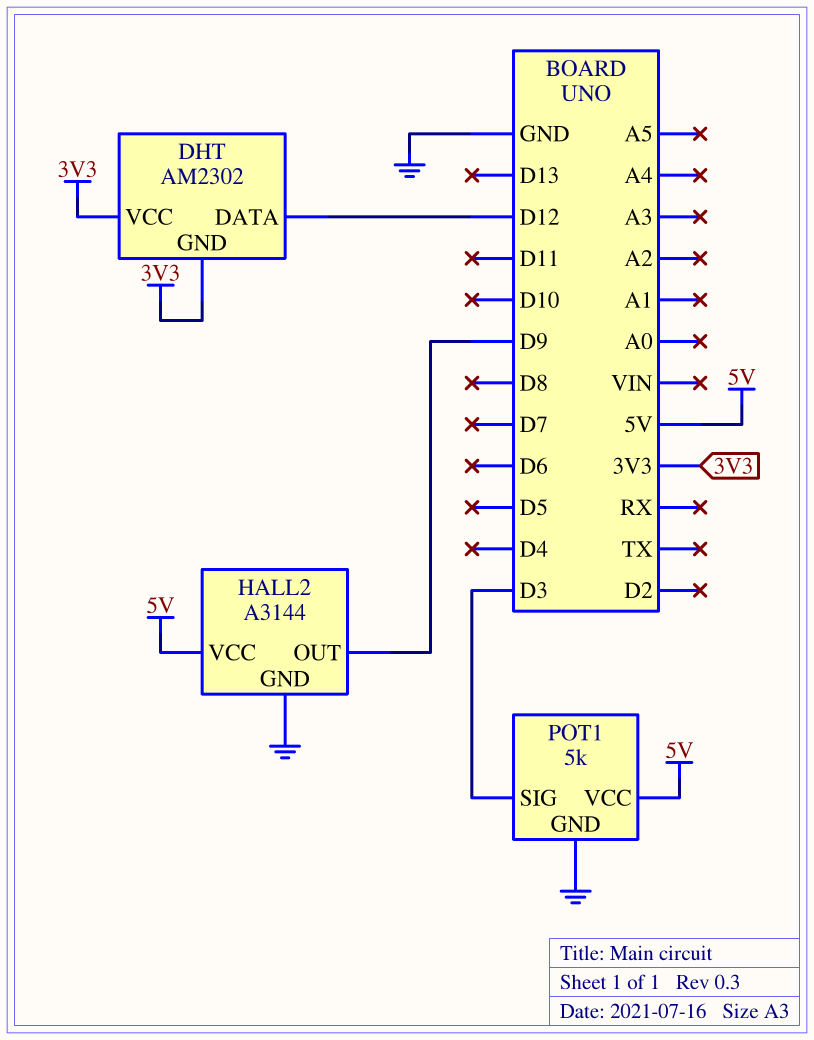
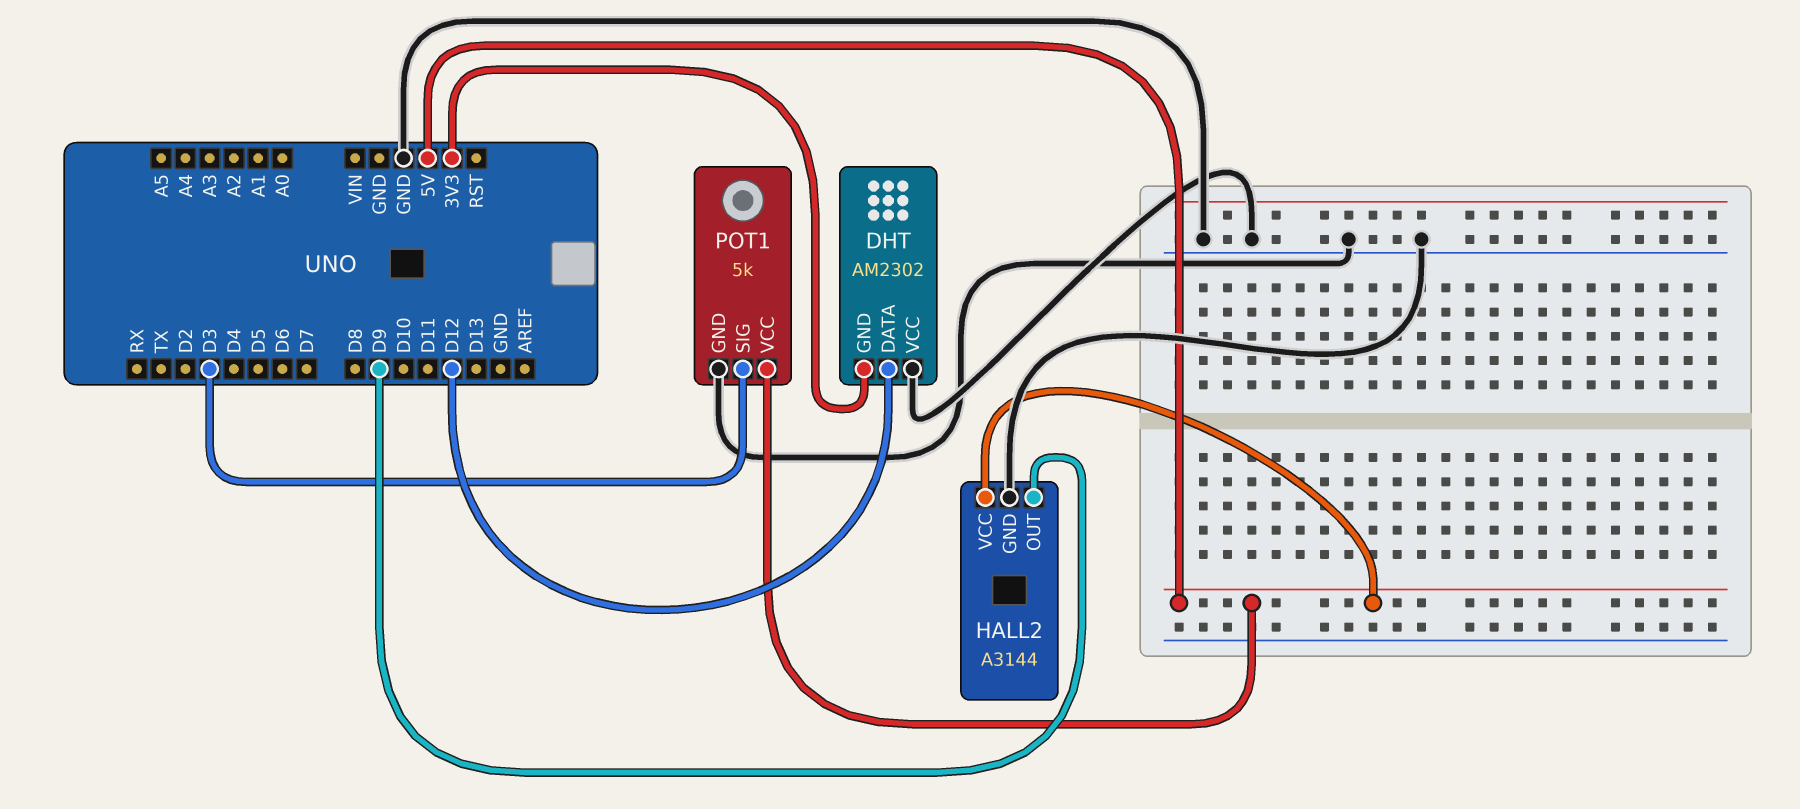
DHT pin VCC: 3V3 -> GND

